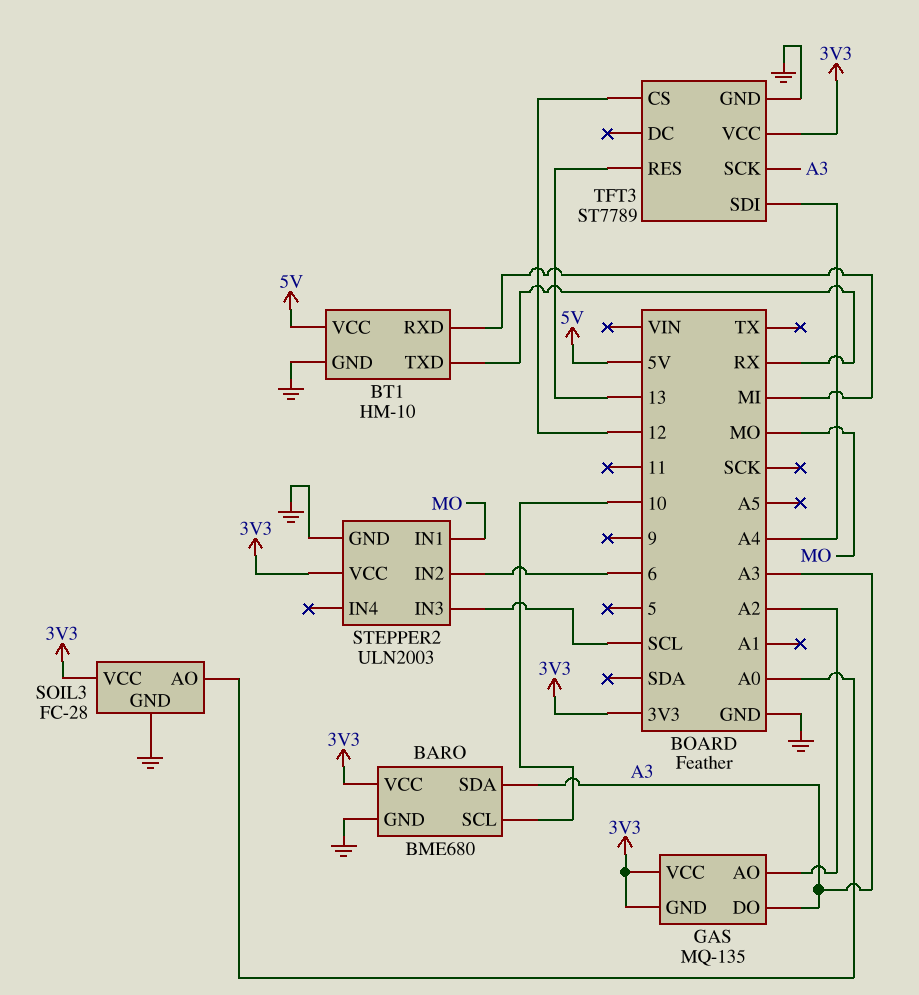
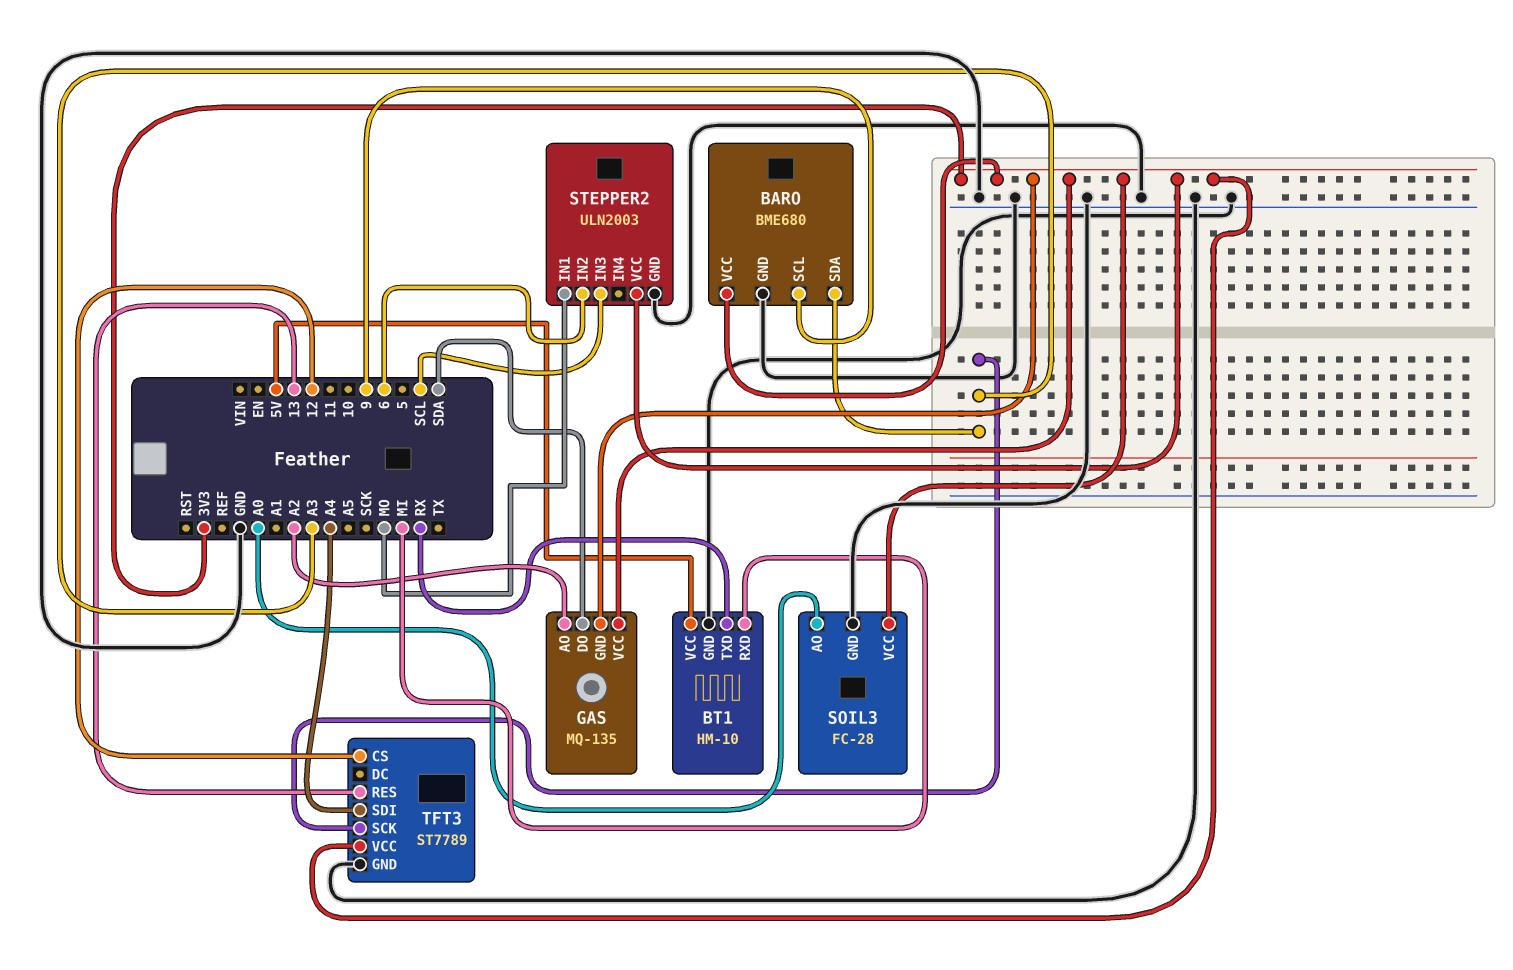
BARO pin SCL: 10 -> 9
GAS pin DO: A3 -> SDA

